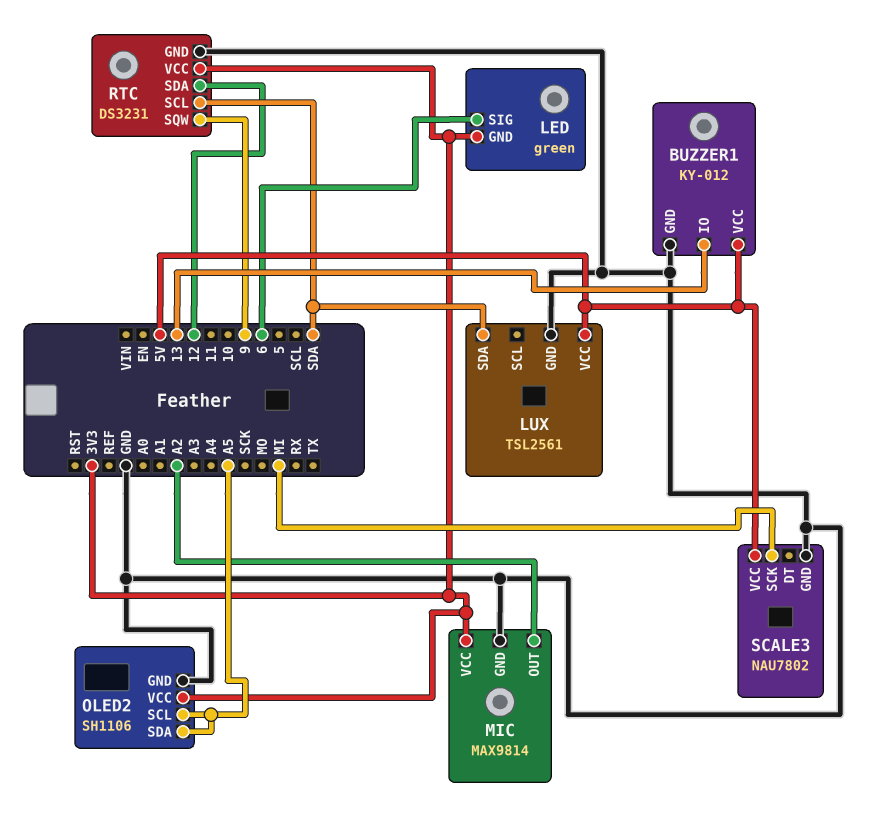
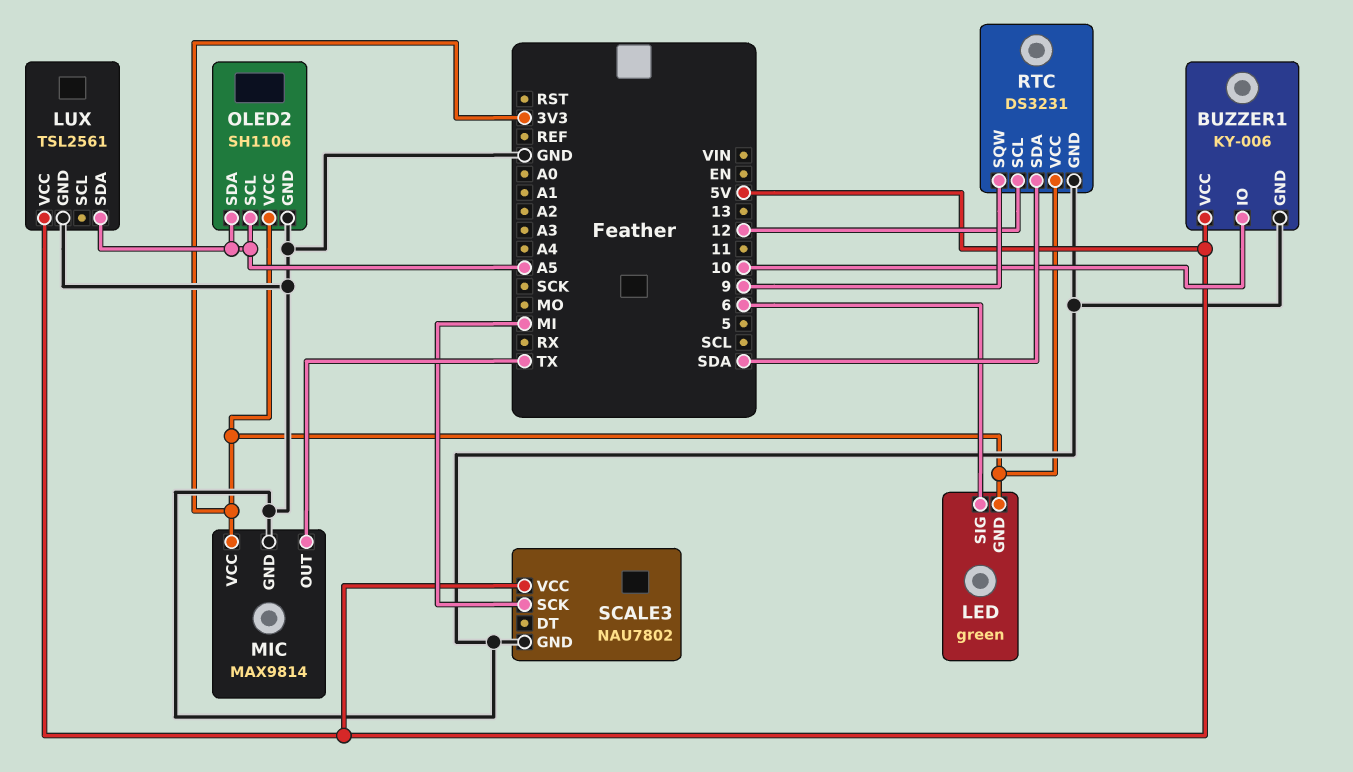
BUZZER1: KY-012 -> KY-006
BUZZER1 pin IO: 13 -> 10
LUX pin SDA: SDA -> A5
MIC pin OUT: A2 -> TX
RTC pin SCL: SDA -> 12
RTC pin SDA: 12 -> SDA

